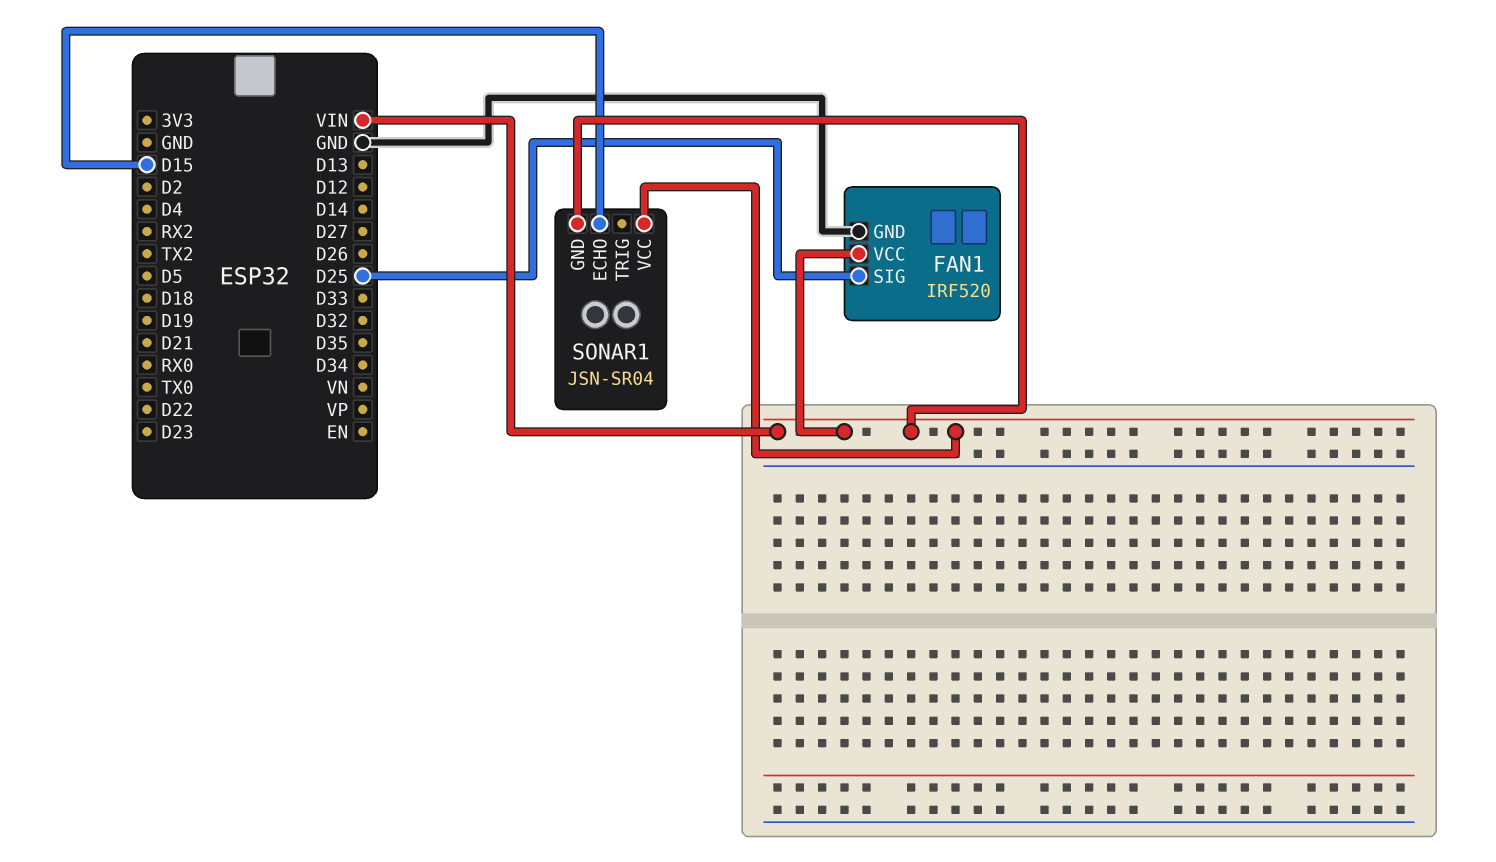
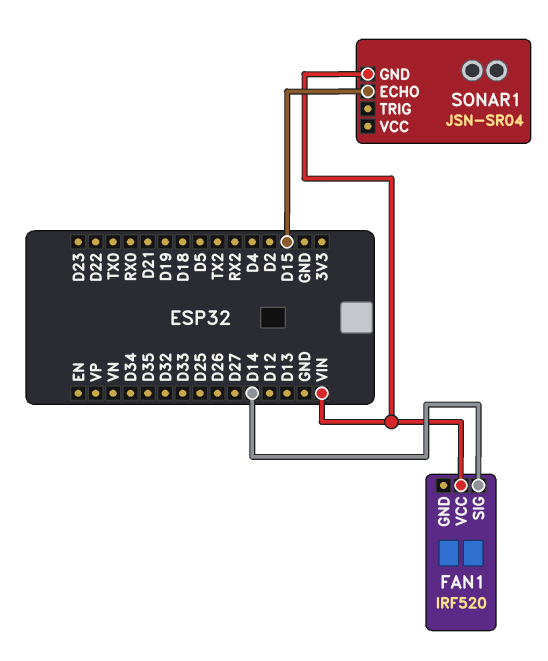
FAN1 pin GND: GND -> none
FAN1 pin SIG: D25 -> D14
SONAR1 pin VCC: VIN -> none

